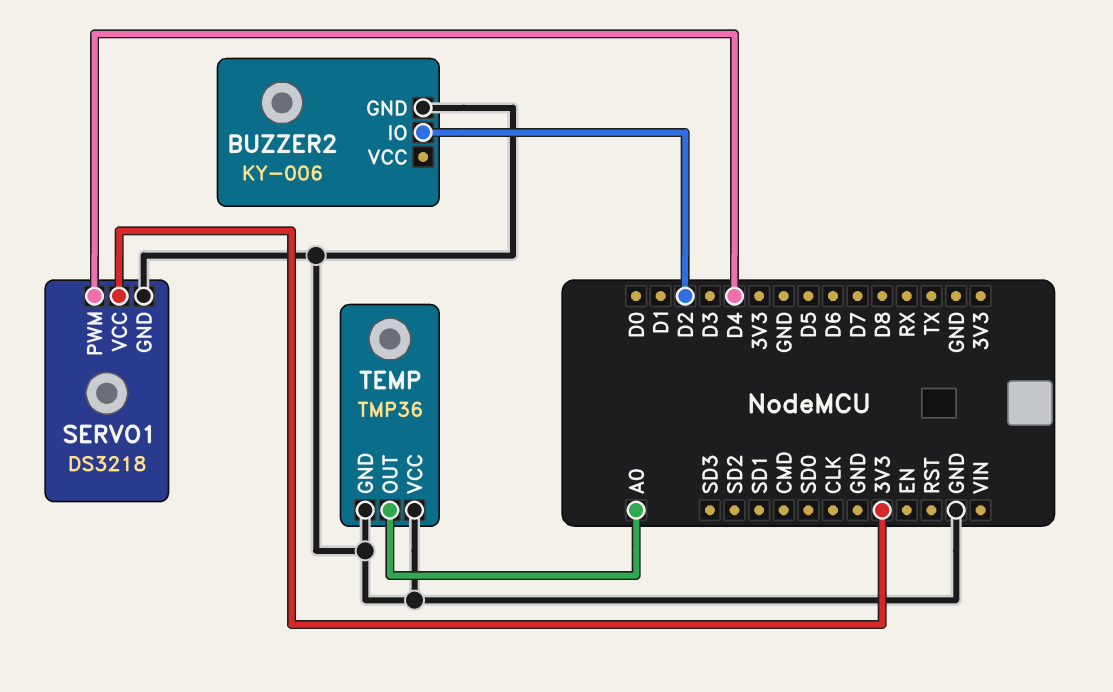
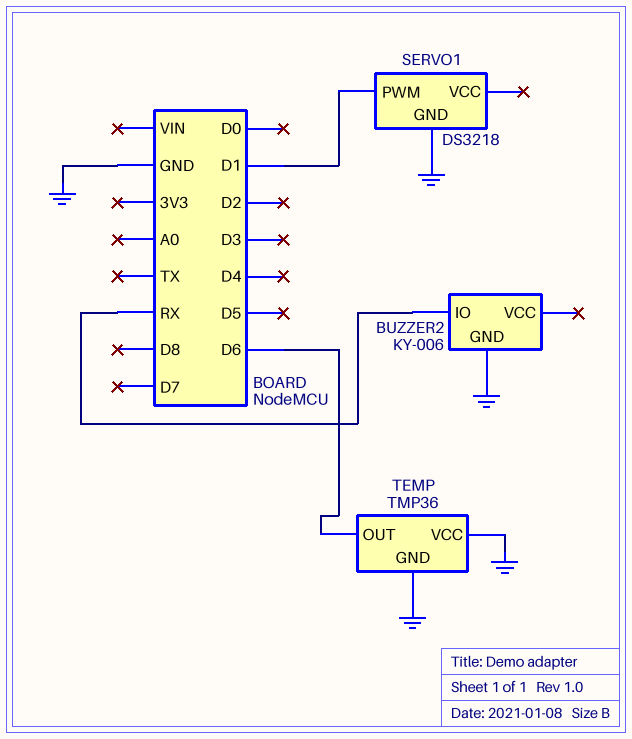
BUZZER2 pin IO: D2 -> RX
SERVO1 pin PWM: D4 -> D1
SERVO1 pin VCC: 3V3 -> none
TEMP pin OUT: A0 -> D6

